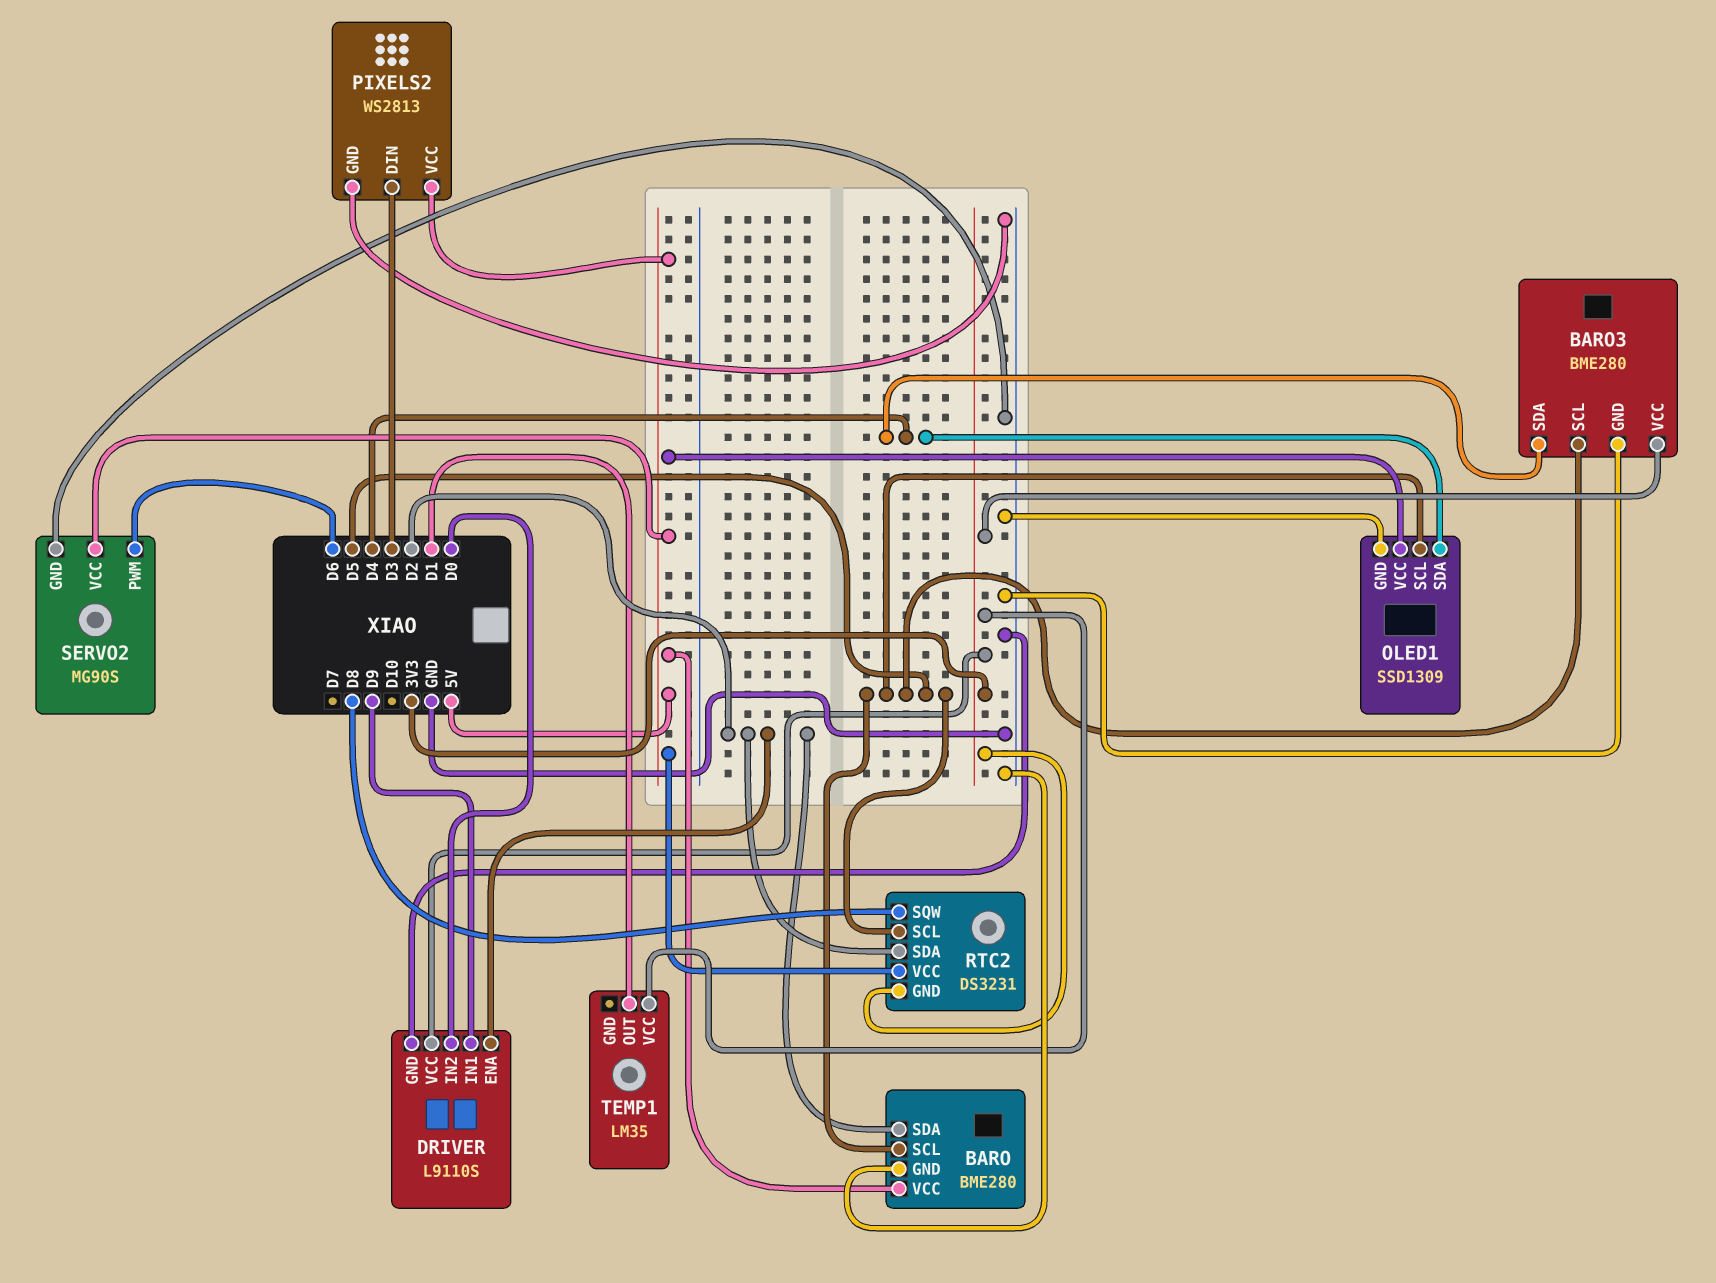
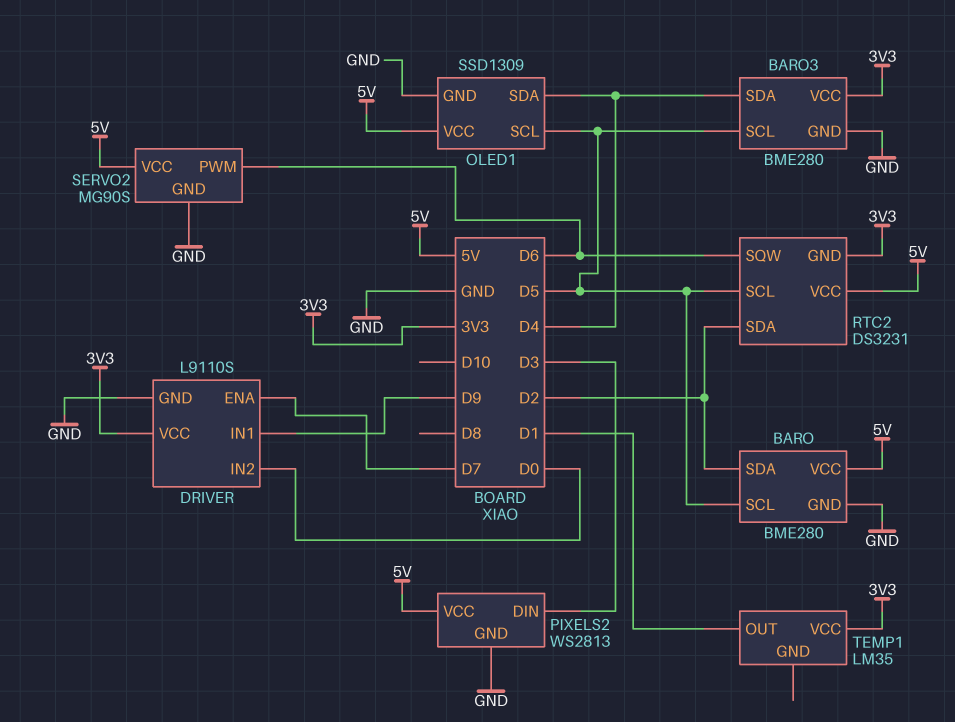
DRIVER pin ENA: D2 -> D7
RTC2 pin SQW: D8 -> D6

